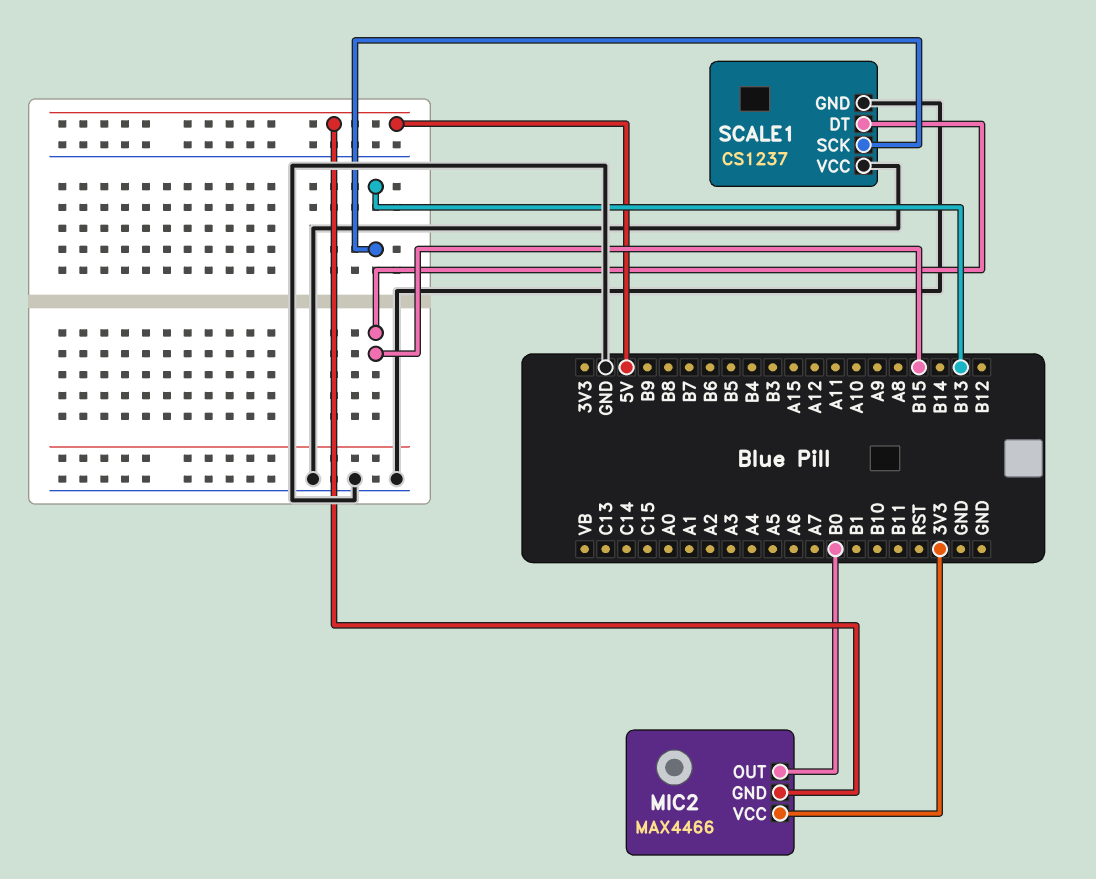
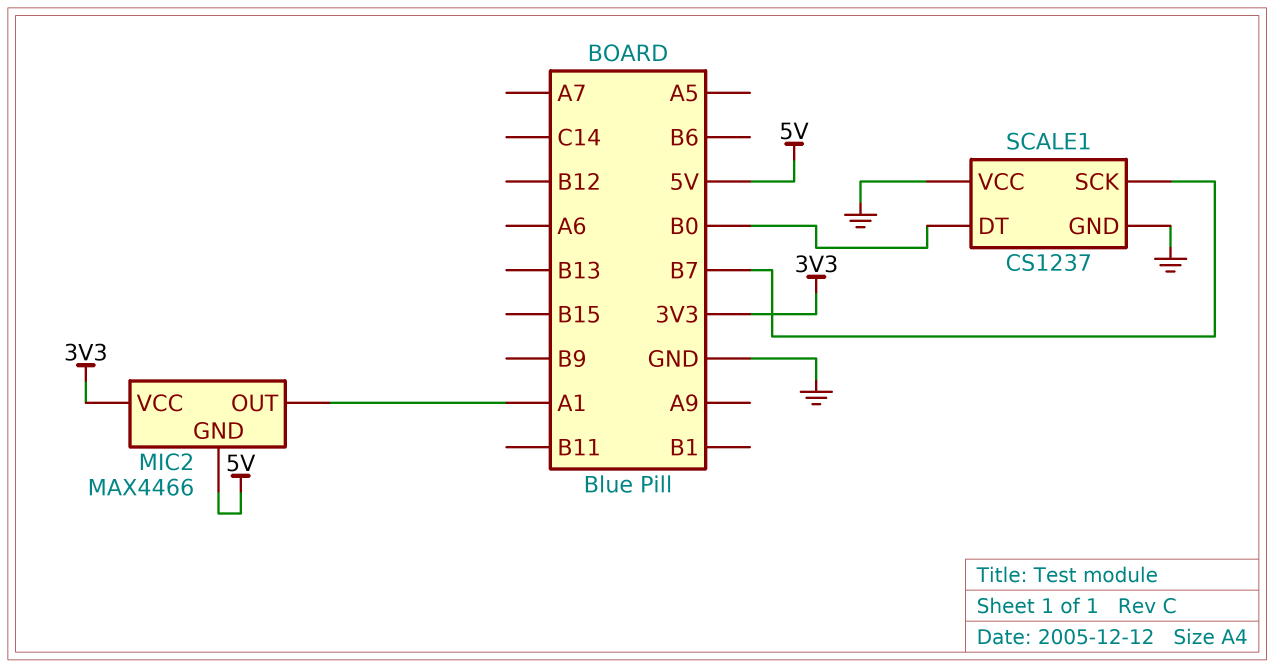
MIC2 pin OUT: B0 -> A1
SCALE1 pin DT: B15 -> B0
SCALE1 pin SCK: B13 -> B7

